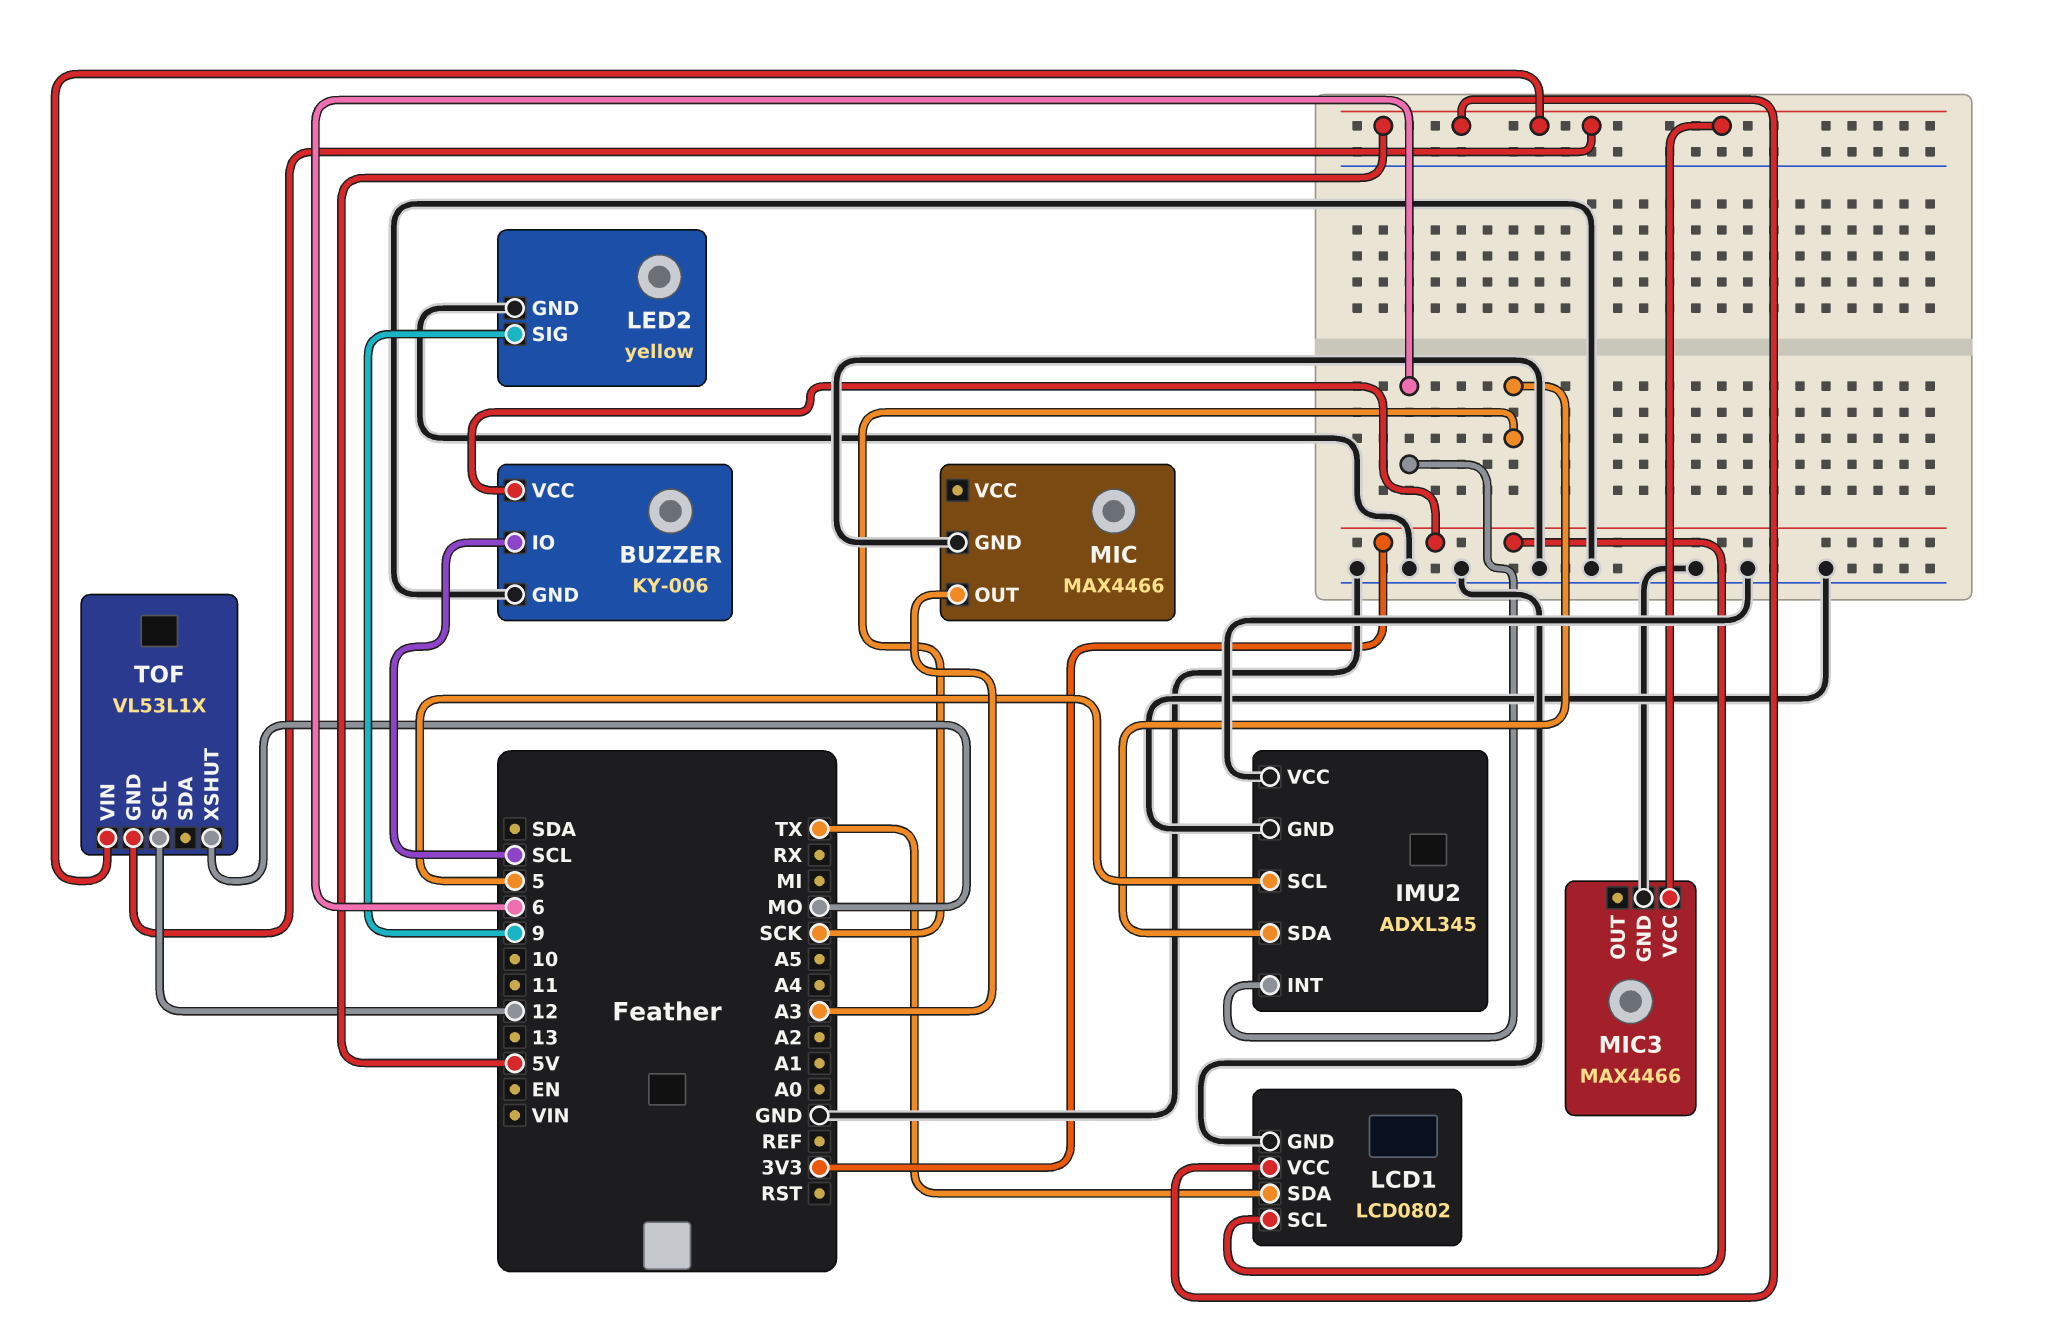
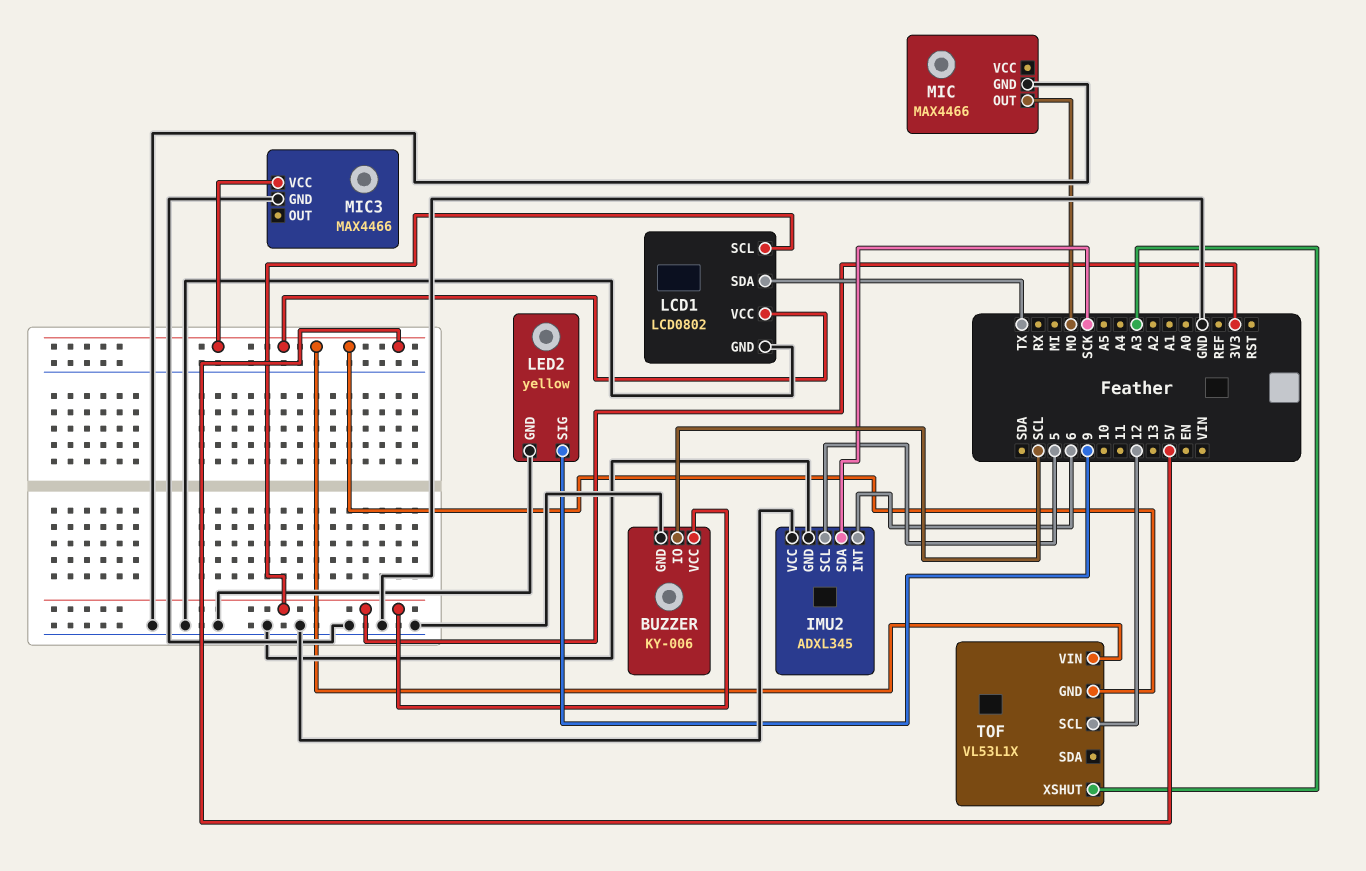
MIC pin OUT: A3 -> MO
TOF pin XSHUT: MO -> A3

